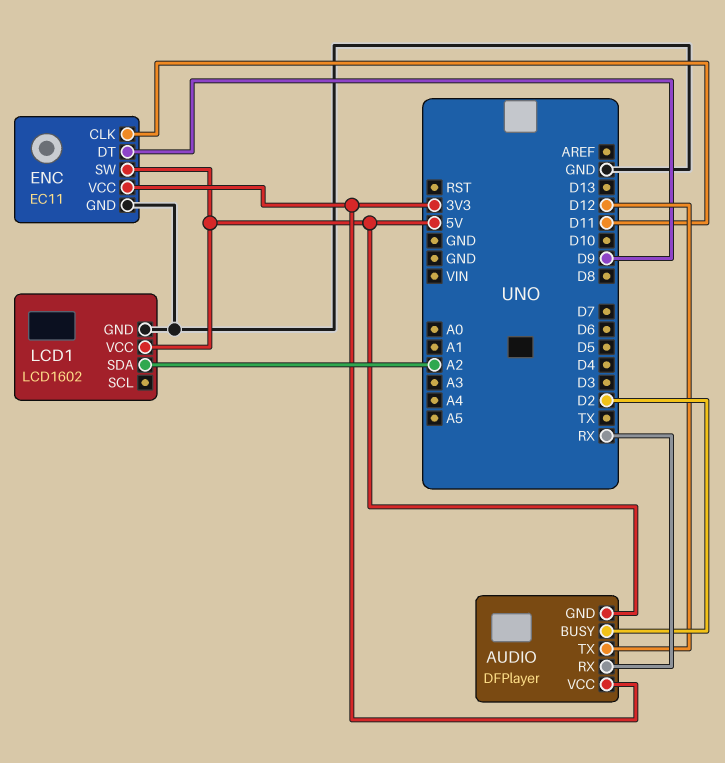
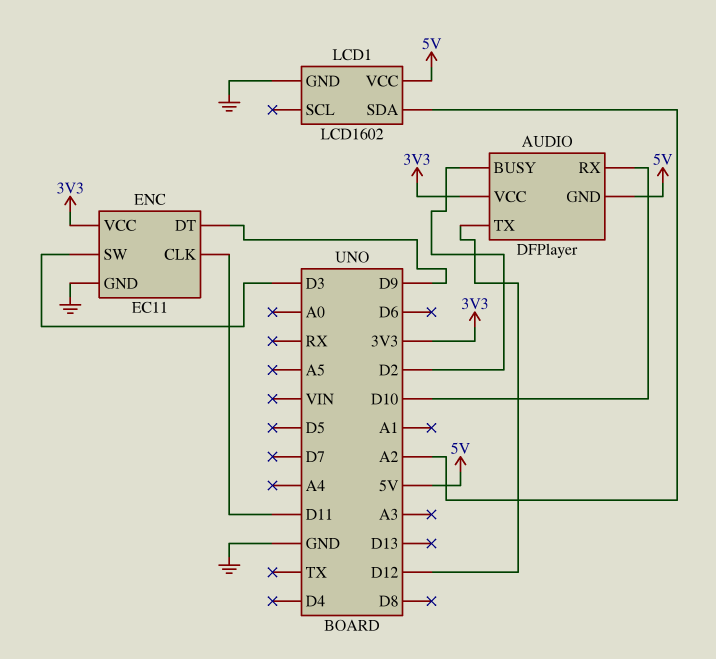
AUDIO pin RX: RX -> D10
ENC pin SW: 5V -> D3

